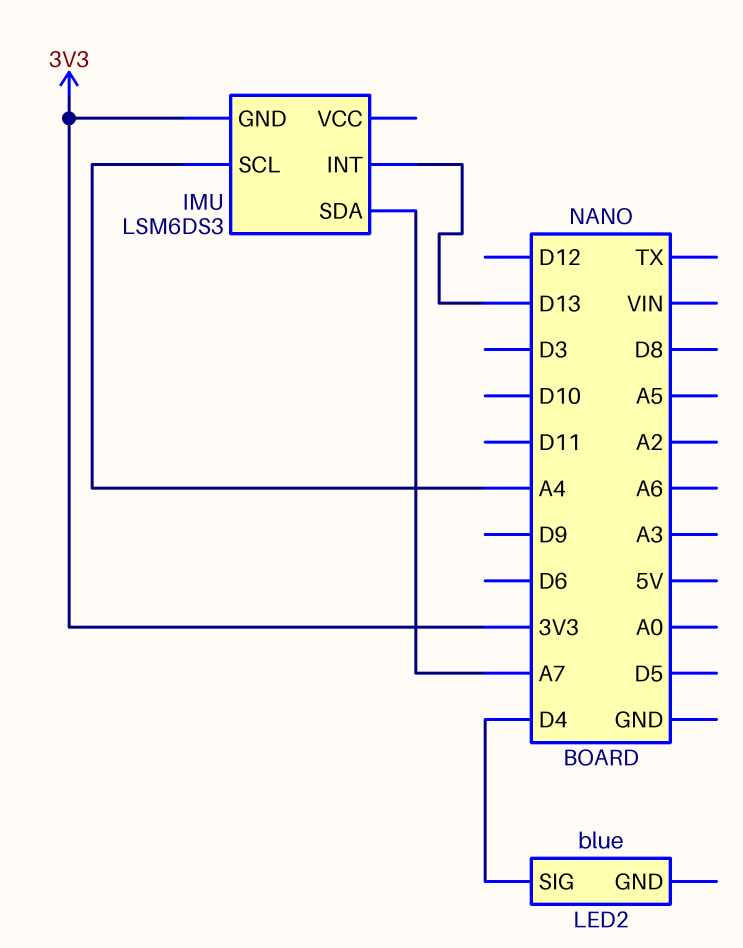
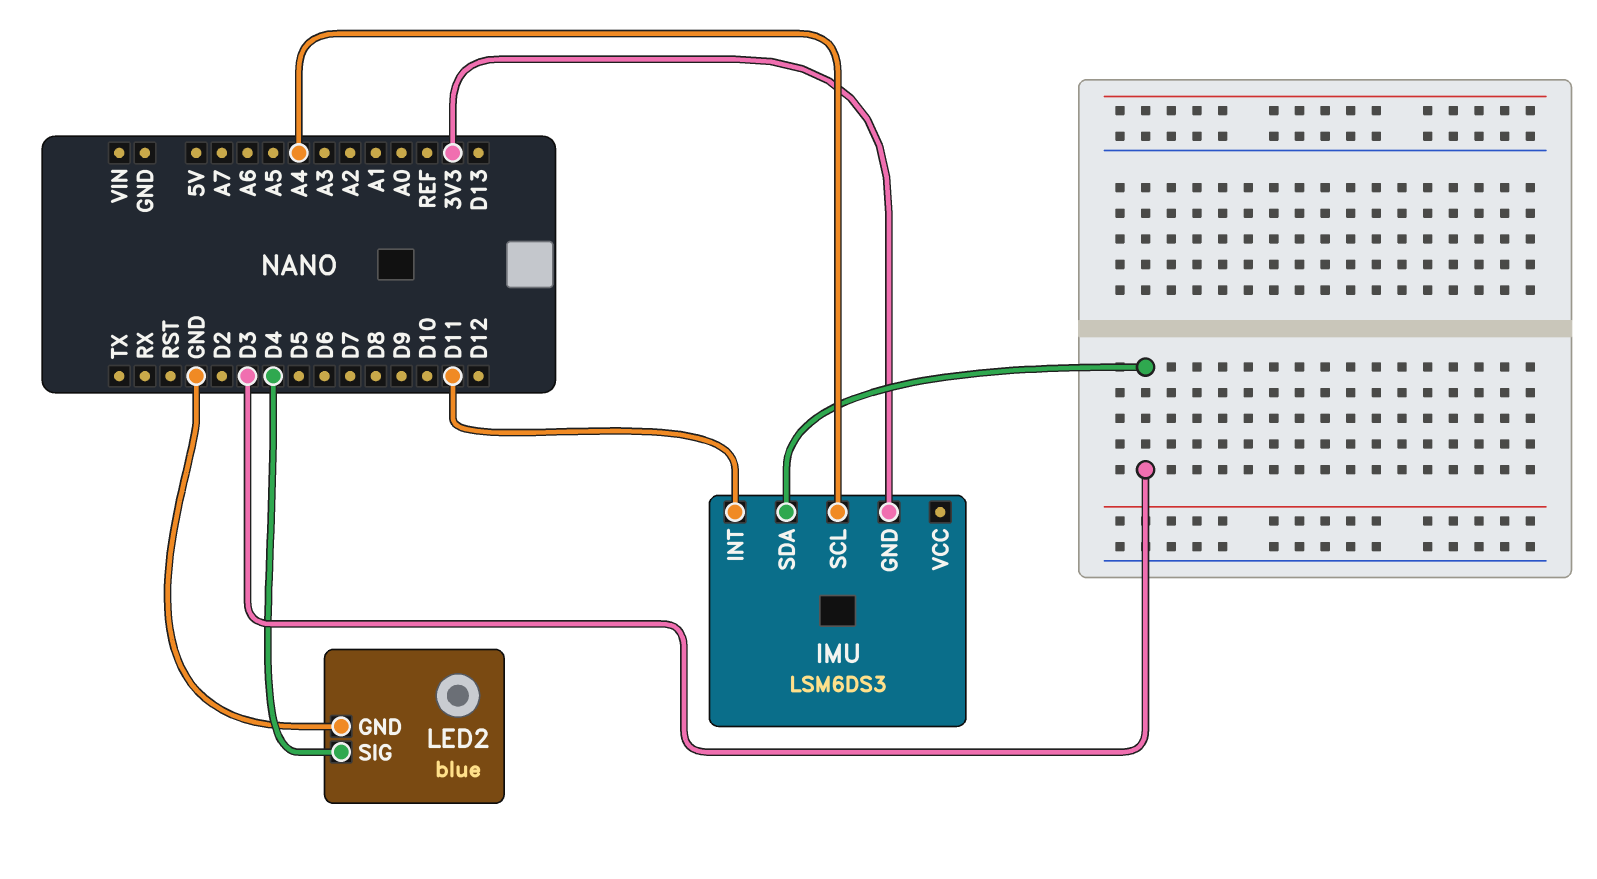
IMU pin INT: D13 -> D11
IMU pin SDA: A7 -> D3
LED2 pin GND: none -> GND

